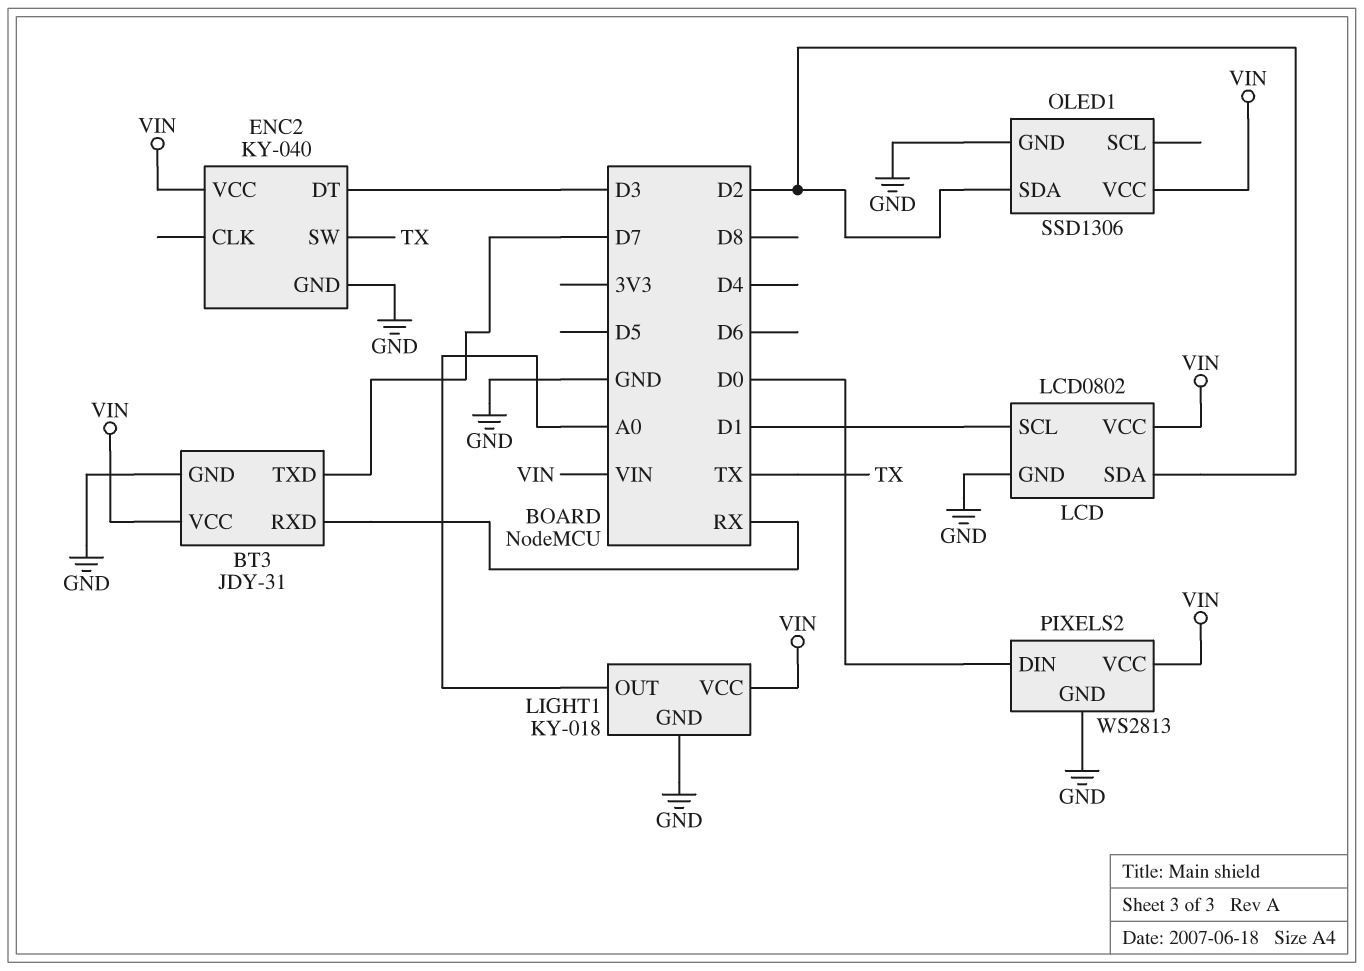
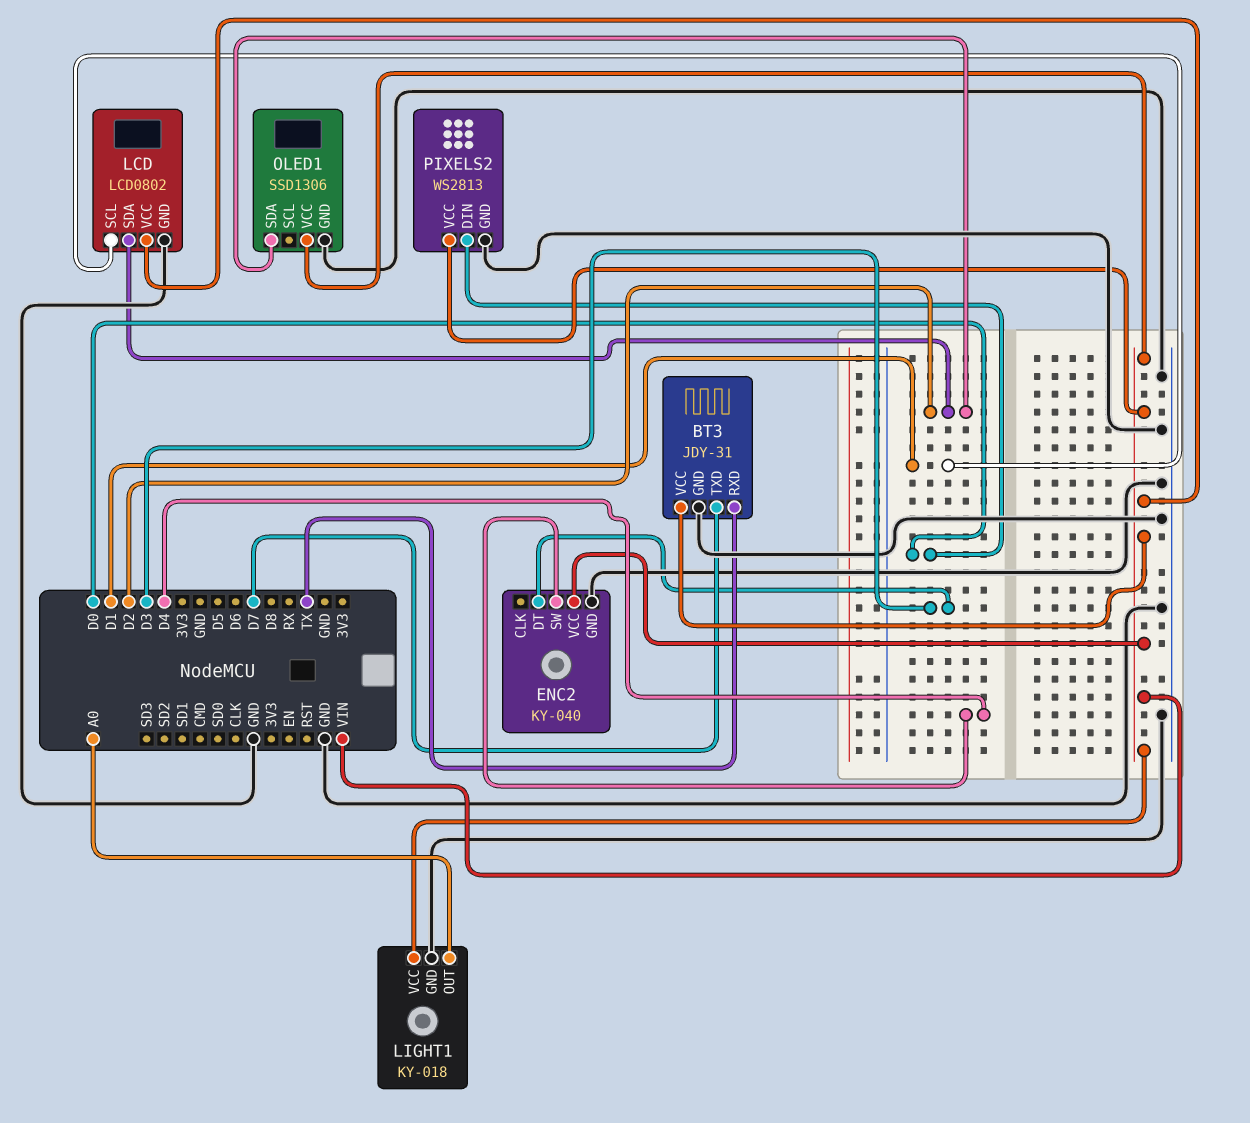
BT3 pin RXD: RX -> TX
ENC2 pin SW: TX -> D4

